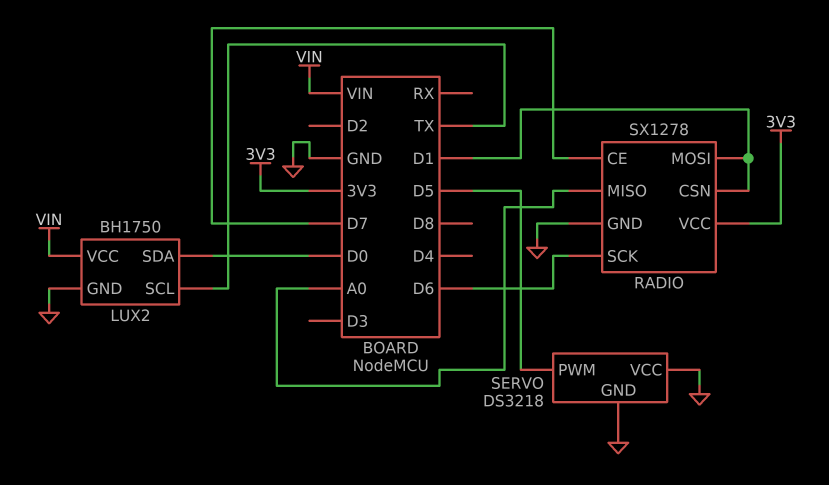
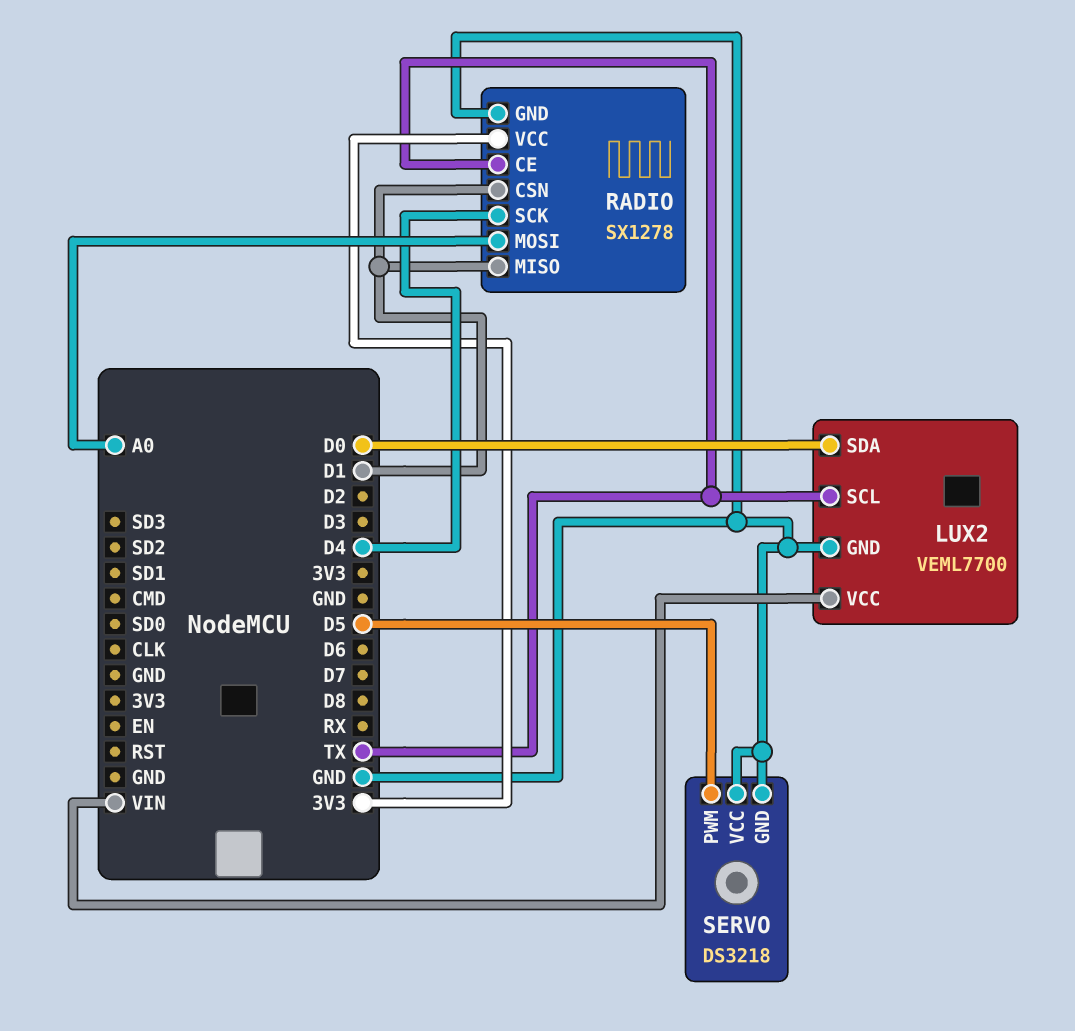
LUX2: BH1750 -> VEML7700
RADIO pin CE: D7 -> TX
RADIO pin MISO: A0 -> D1
RADIO pin MOSI: D1 -> A0
RADIO pin SCK: D6 -> D4

